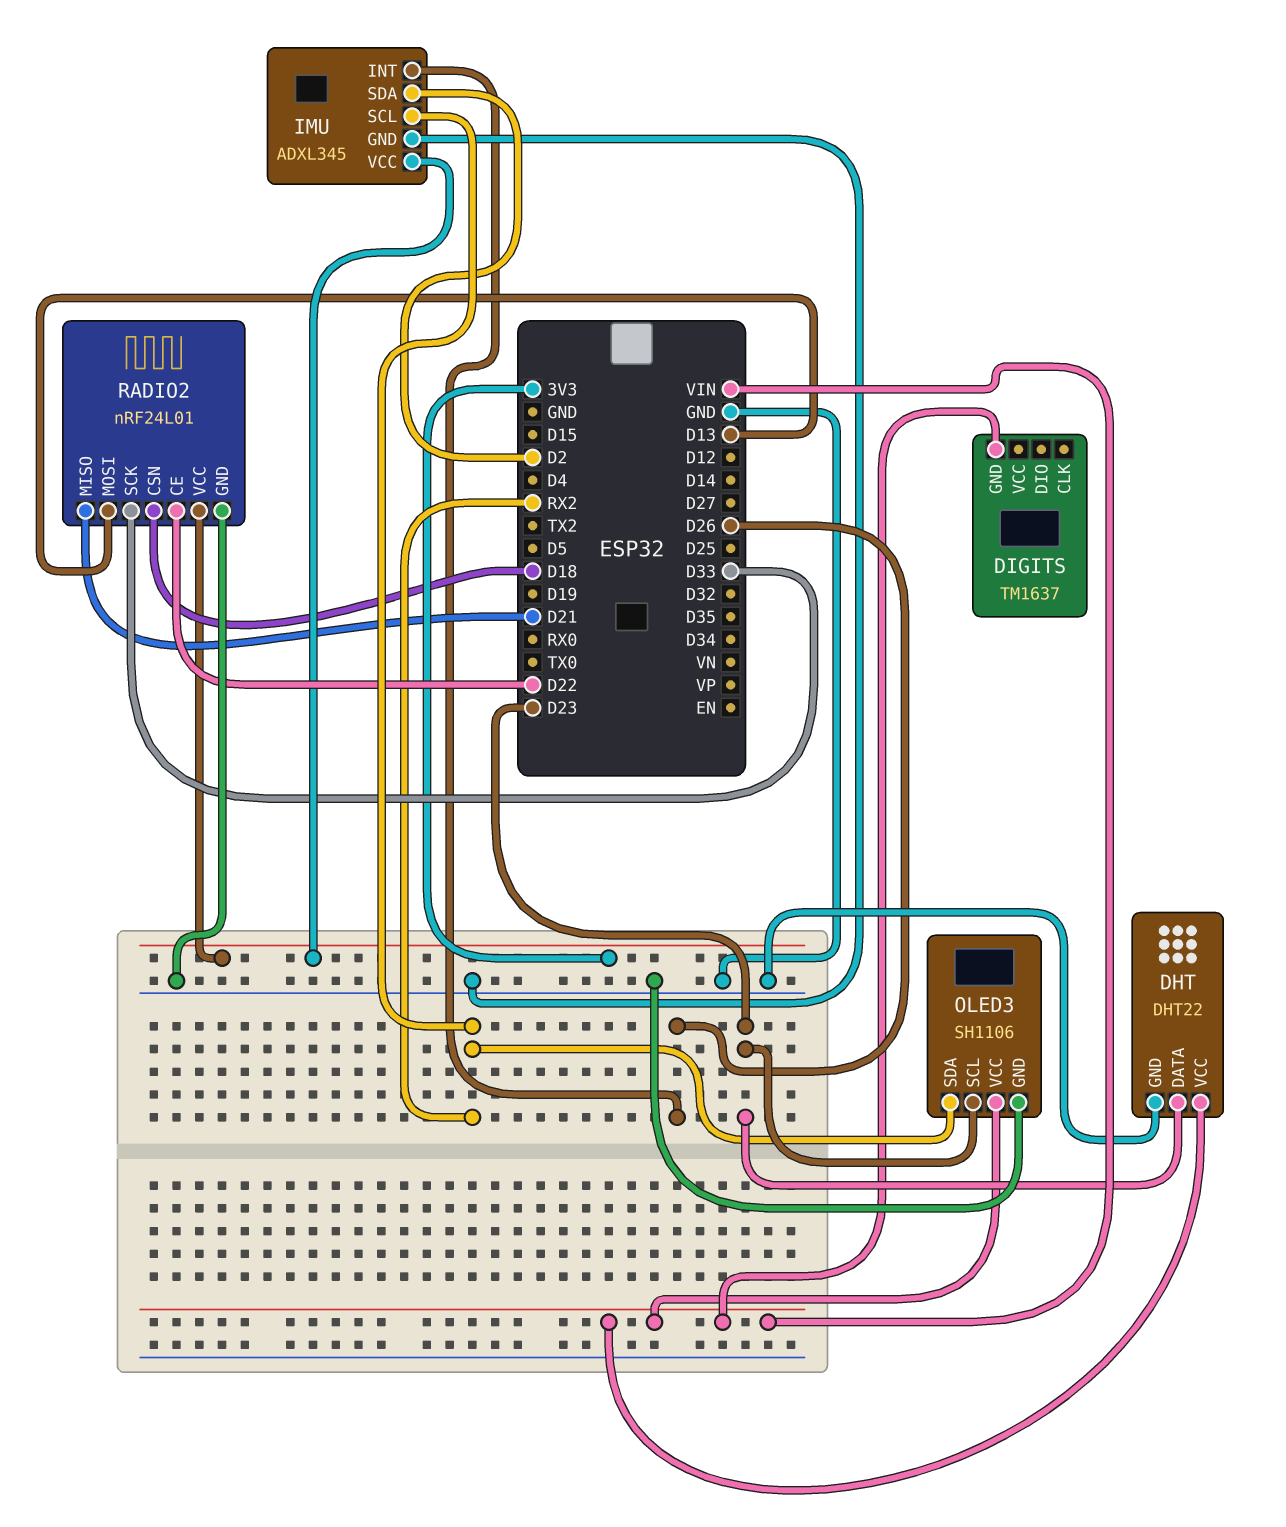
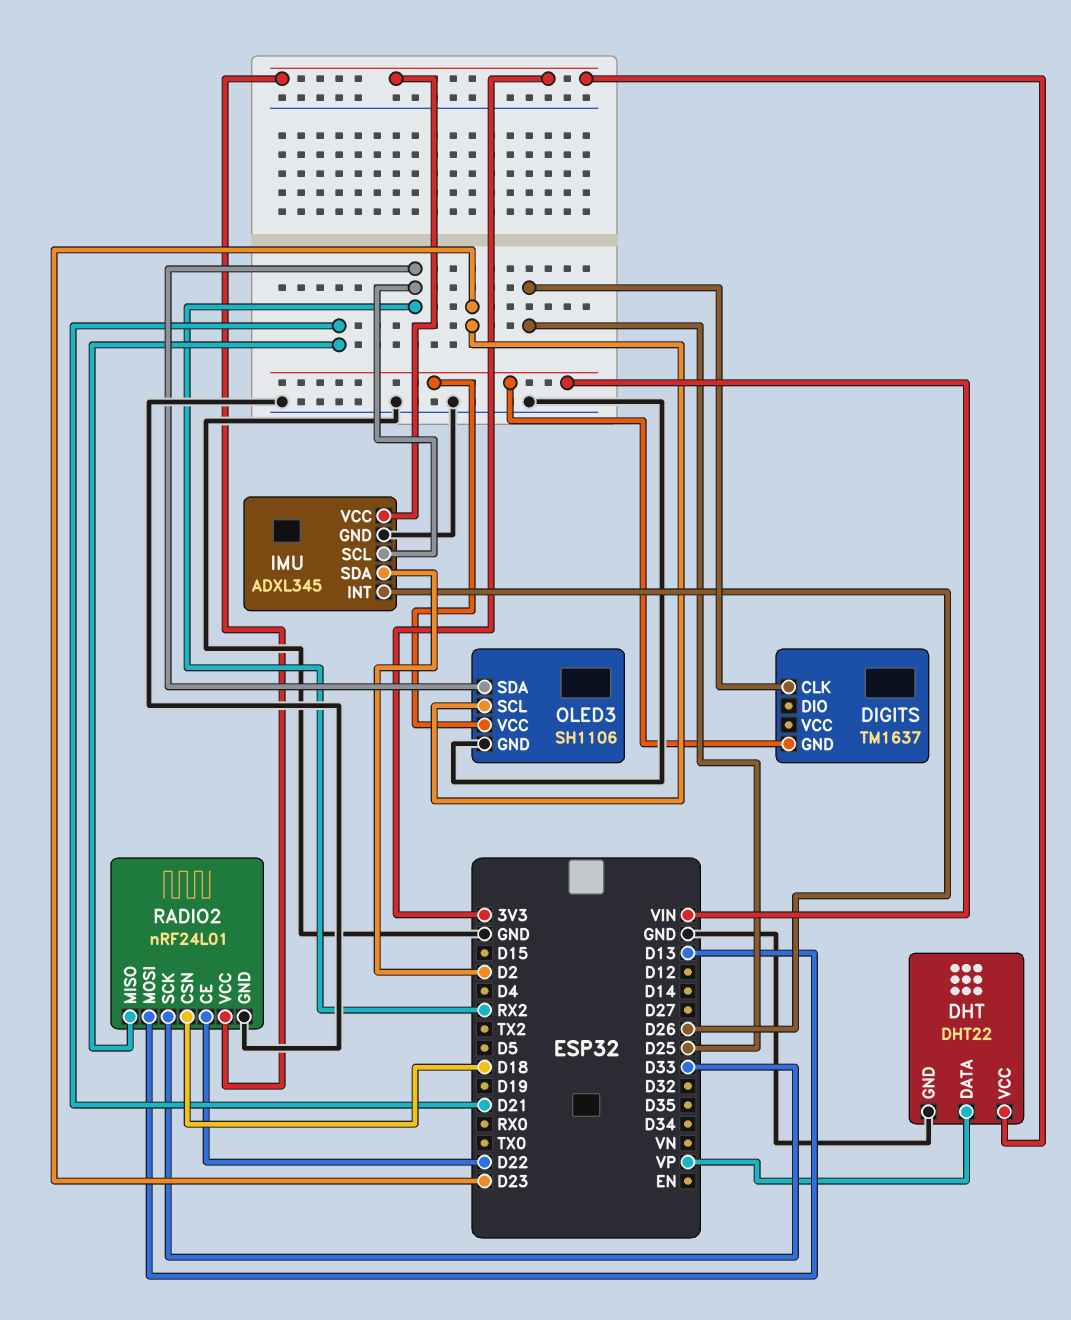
DHT pin DATA: D23 -> VP
DHT pin VCC: VIN -> 3V3
DIGITS pin CLK: none -> D25

